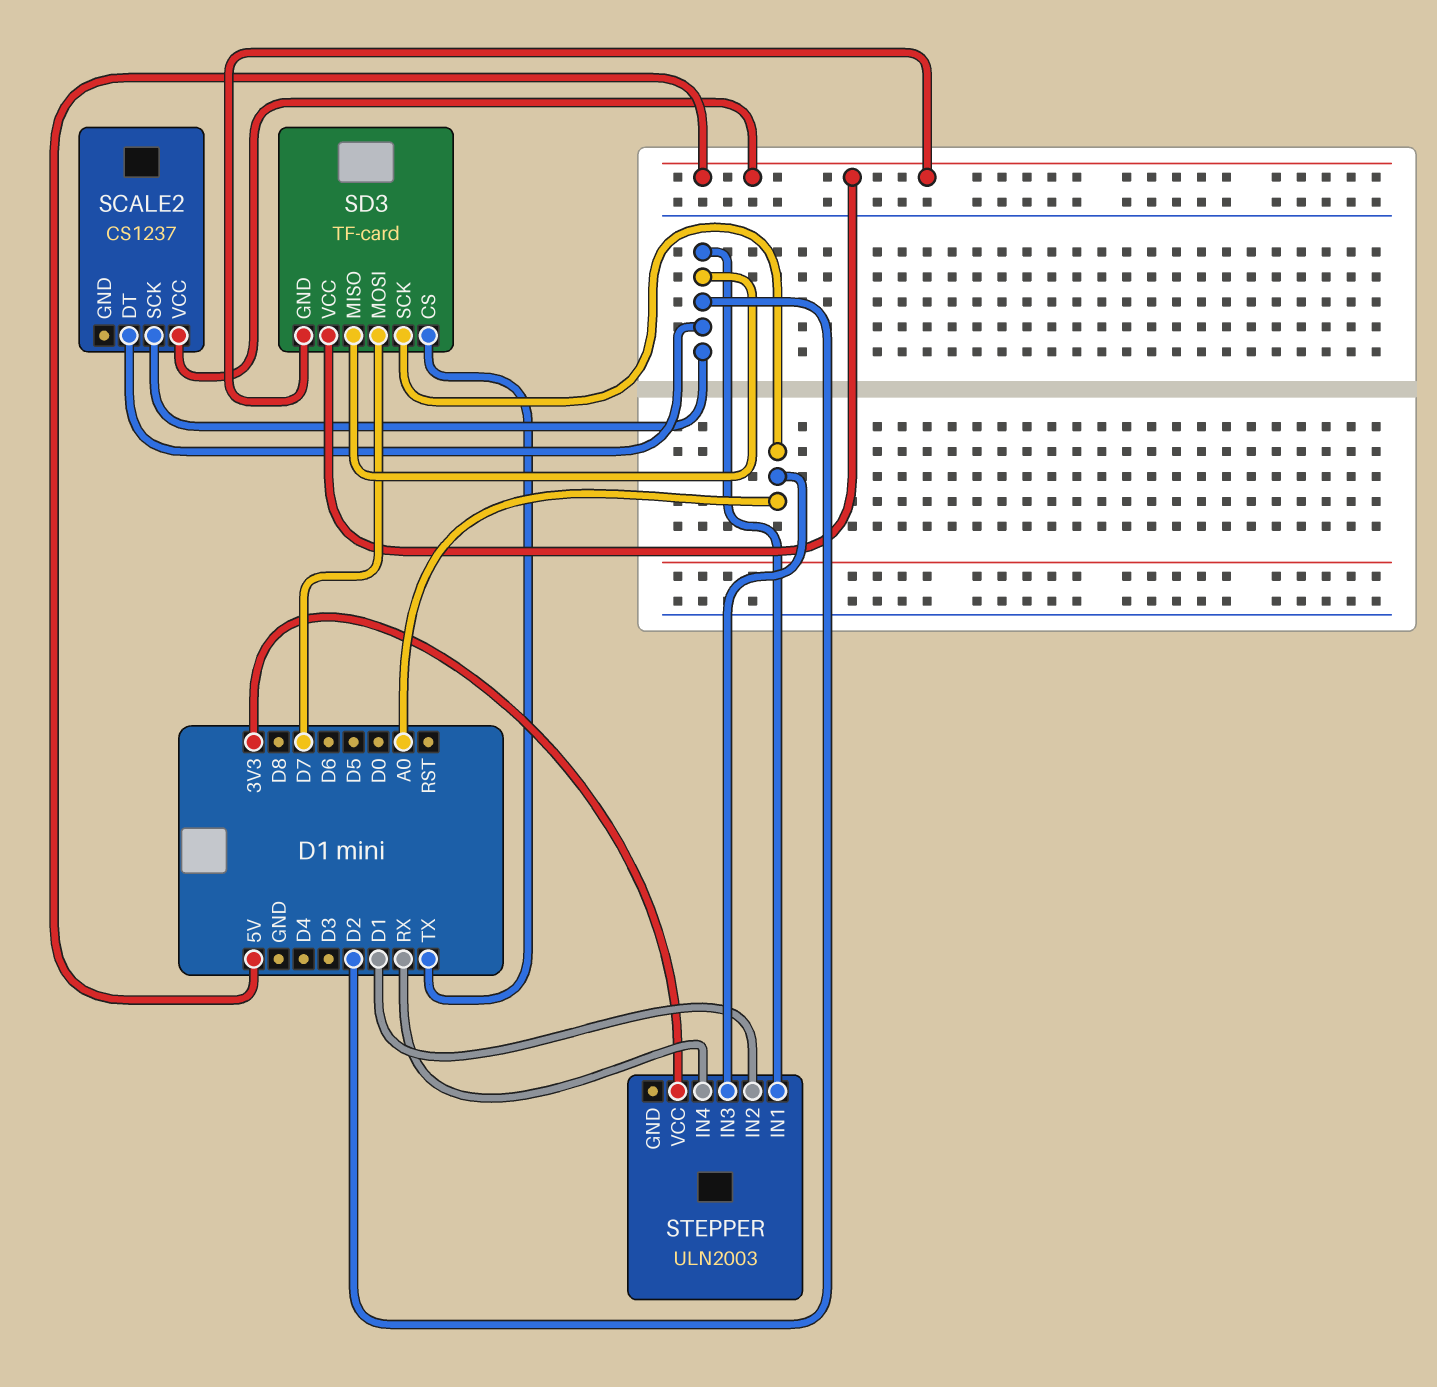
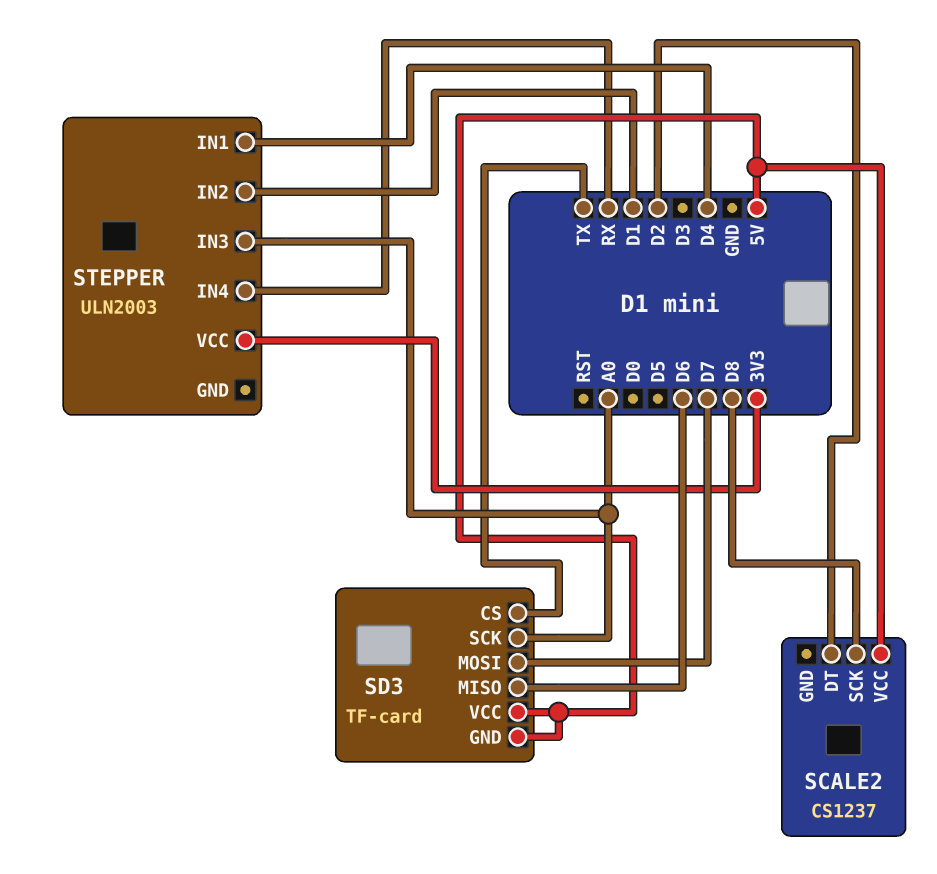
SCALE2 pin SCK: D2 -> D8
SD3 pin MISO: D2 -> D6
STEPPER pin IN1: D2 -> D4

